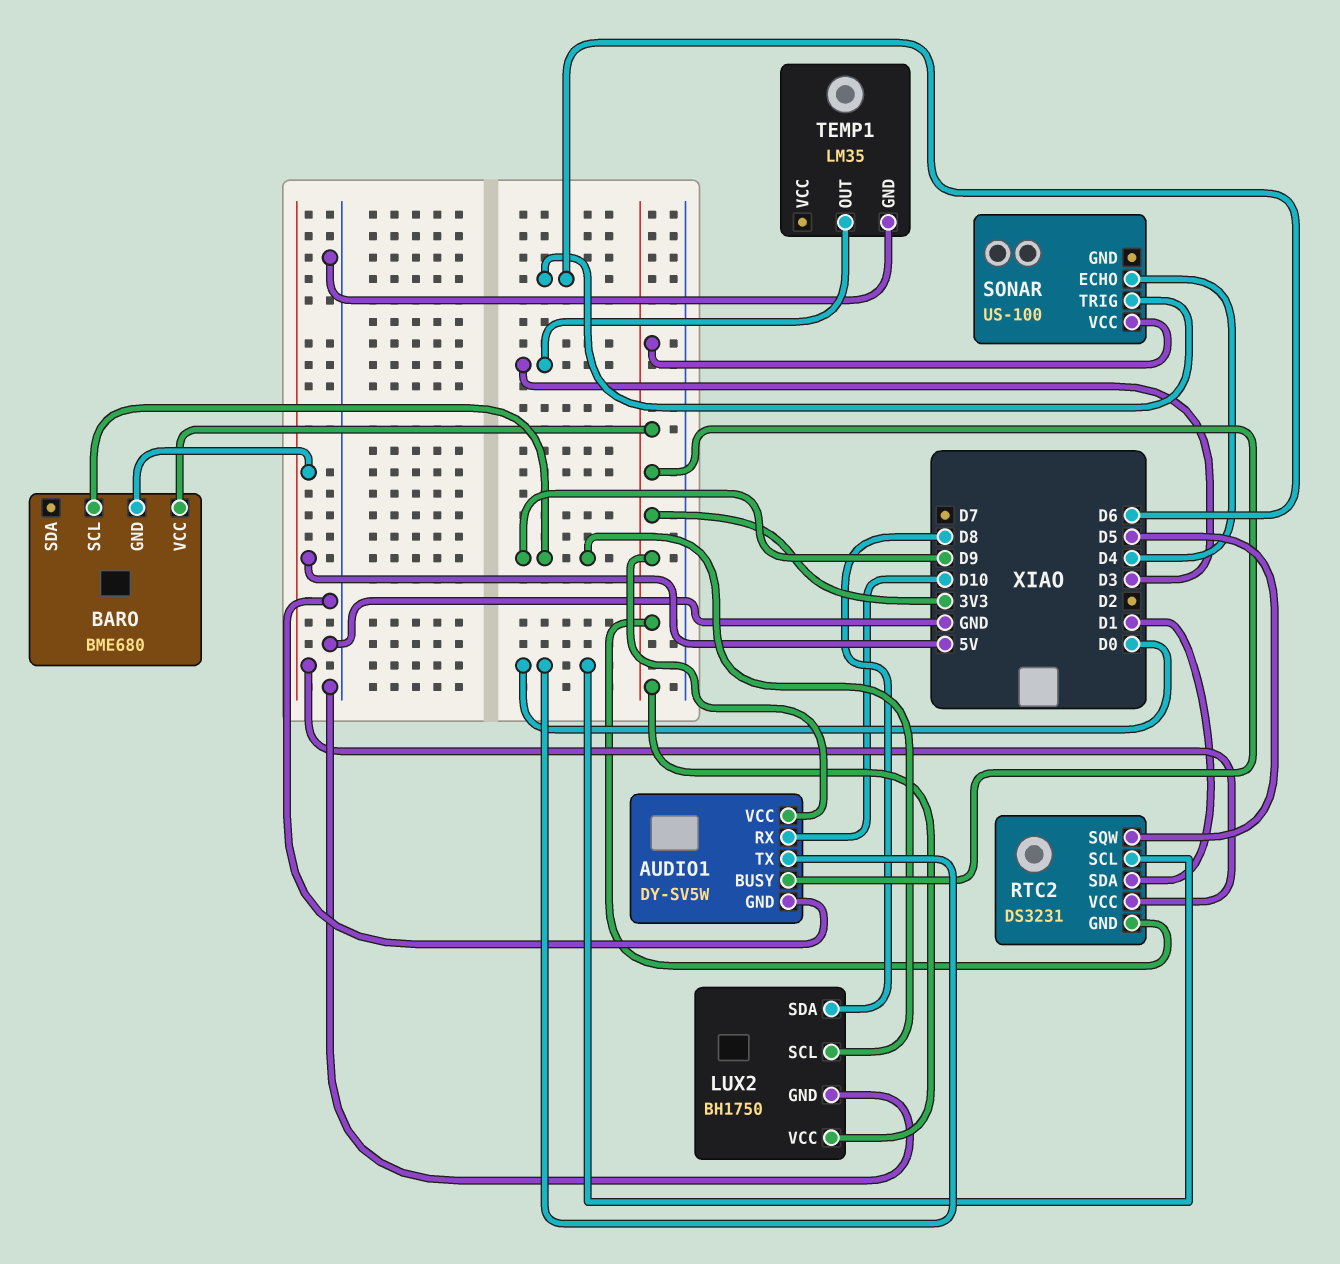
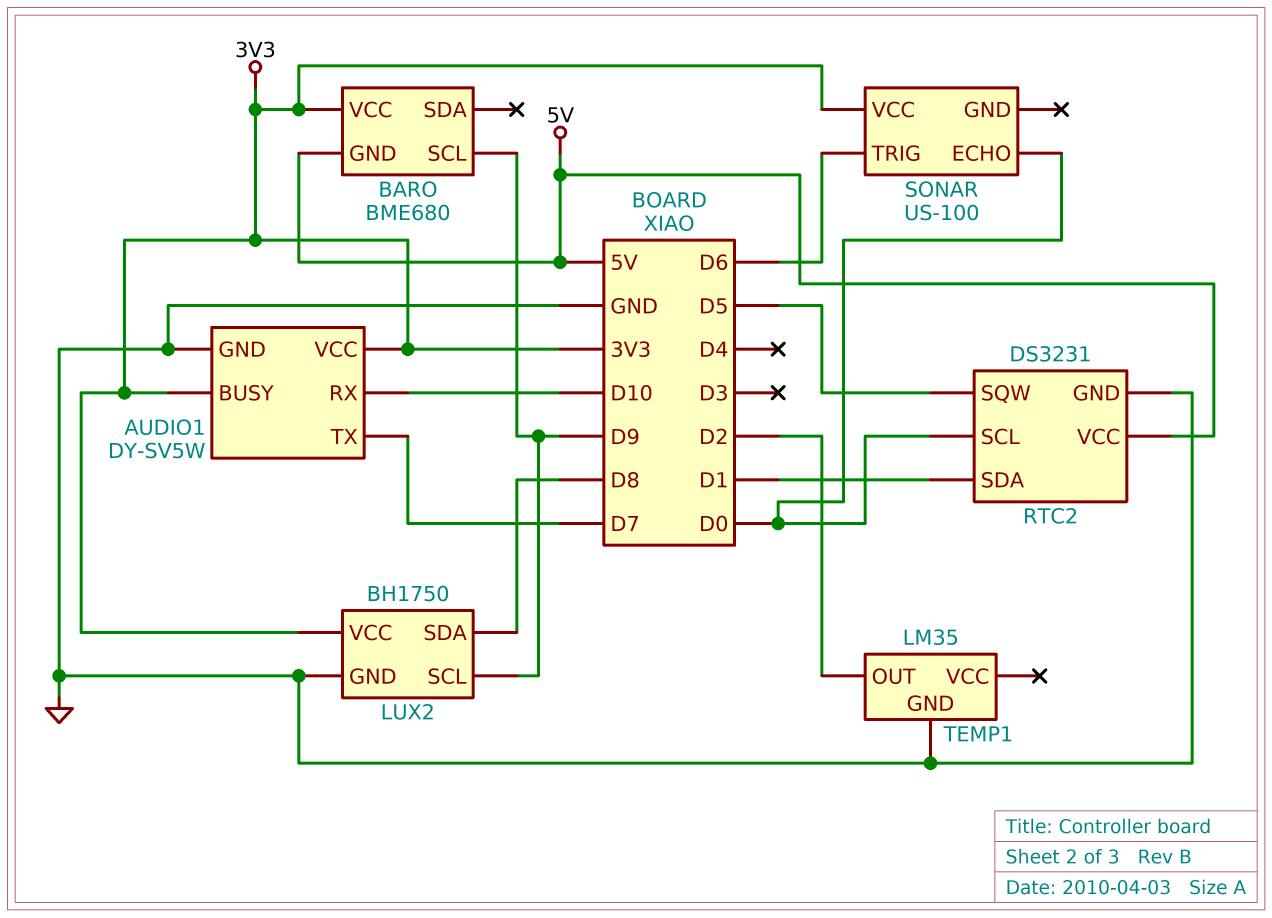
AUDIO1 pin TX: D0 -> D7
RTC2 pin GND: 3V3 -> GND
SONAR pin ECHO: D4 -> D0
TEMP1 pin OUT: D3 -> D2

